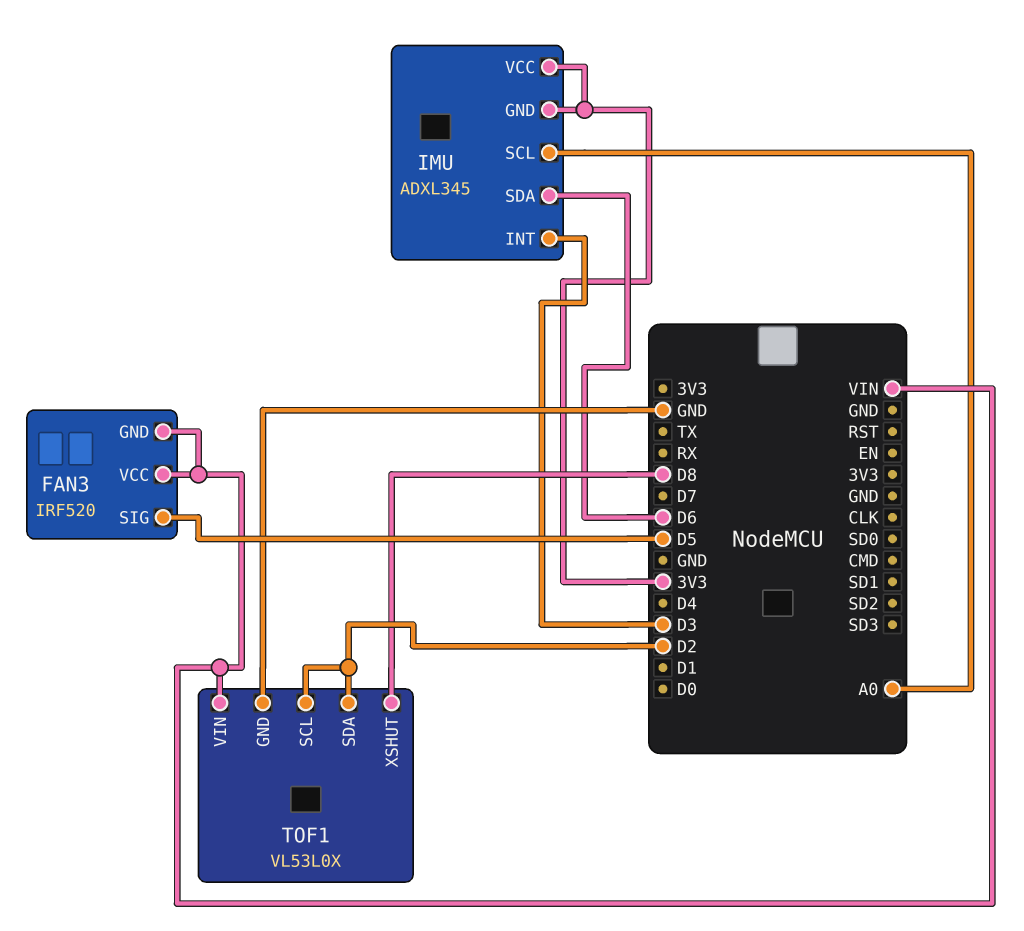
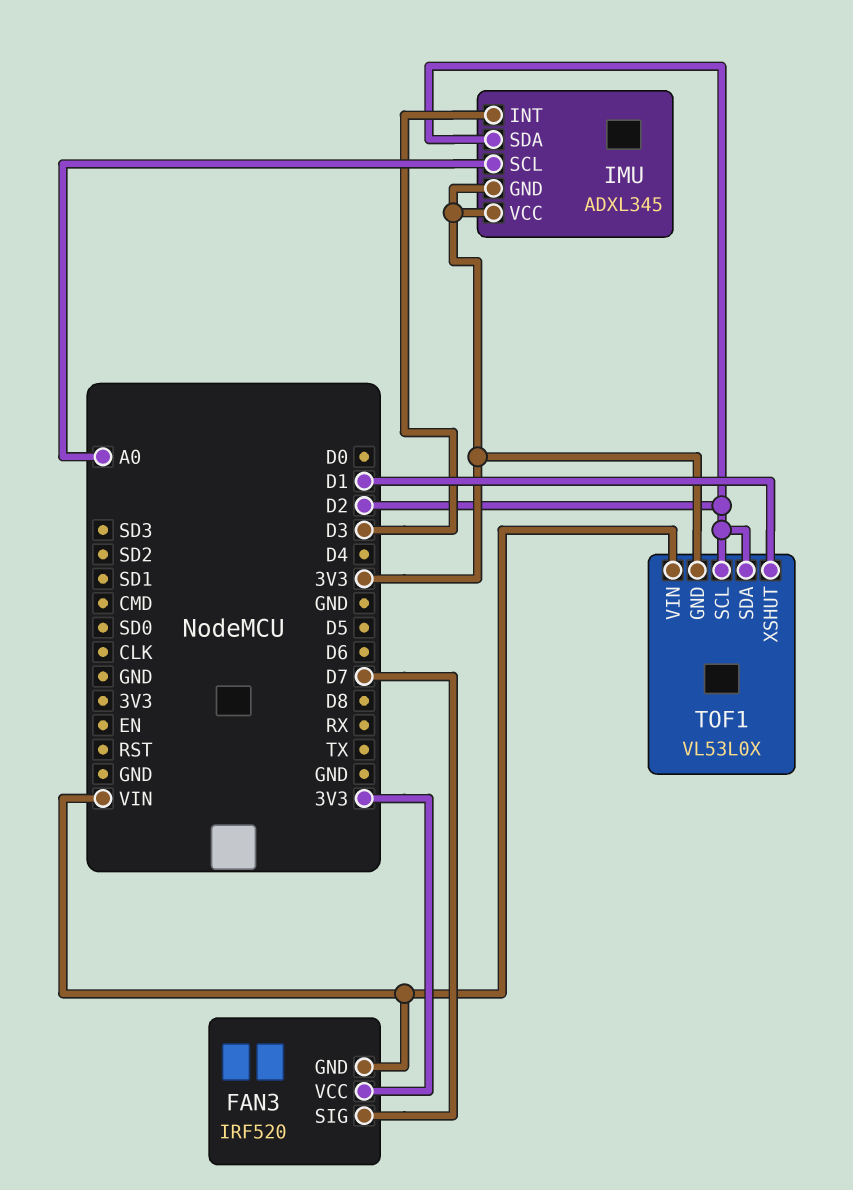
FAN3 pin SIG: D5 -> D7
FAN3 pin VCC: VIN -> 3V3
IMU pin SDA: D6 -> D2
TOF1 pin GND: GND -> 3V3
TOF1 pin XSHUT: D8 -> D1

